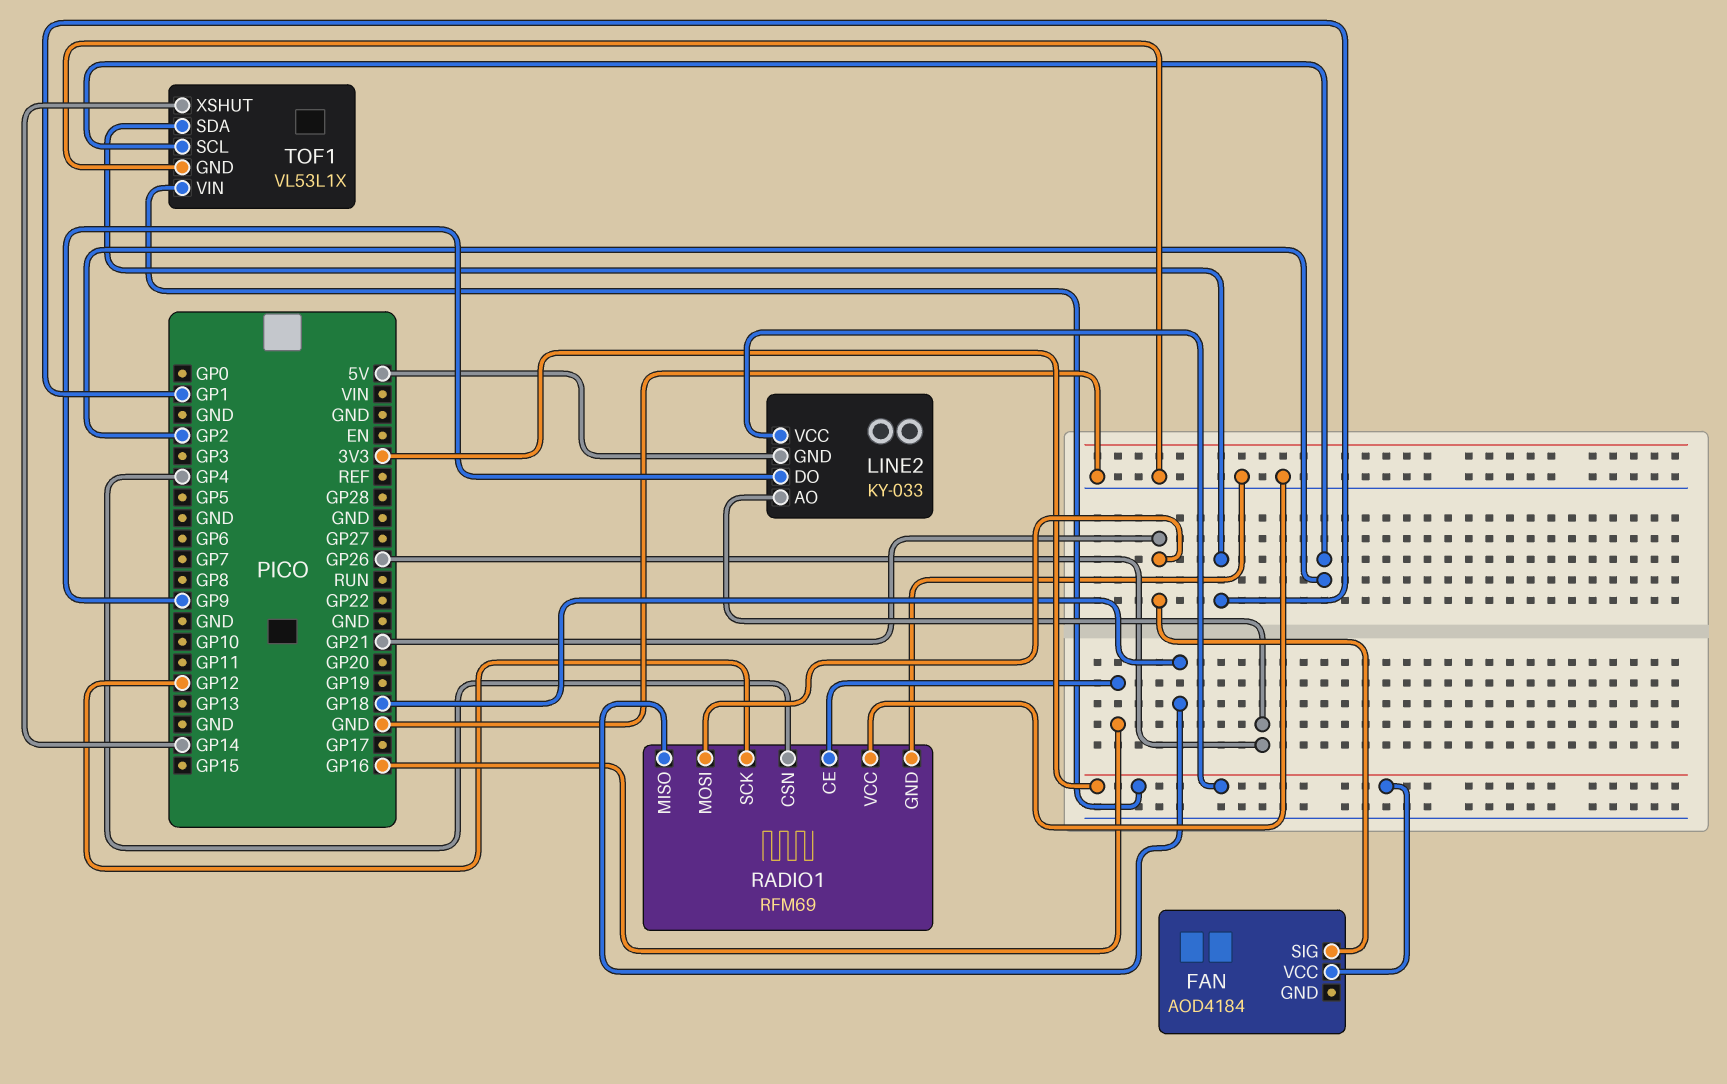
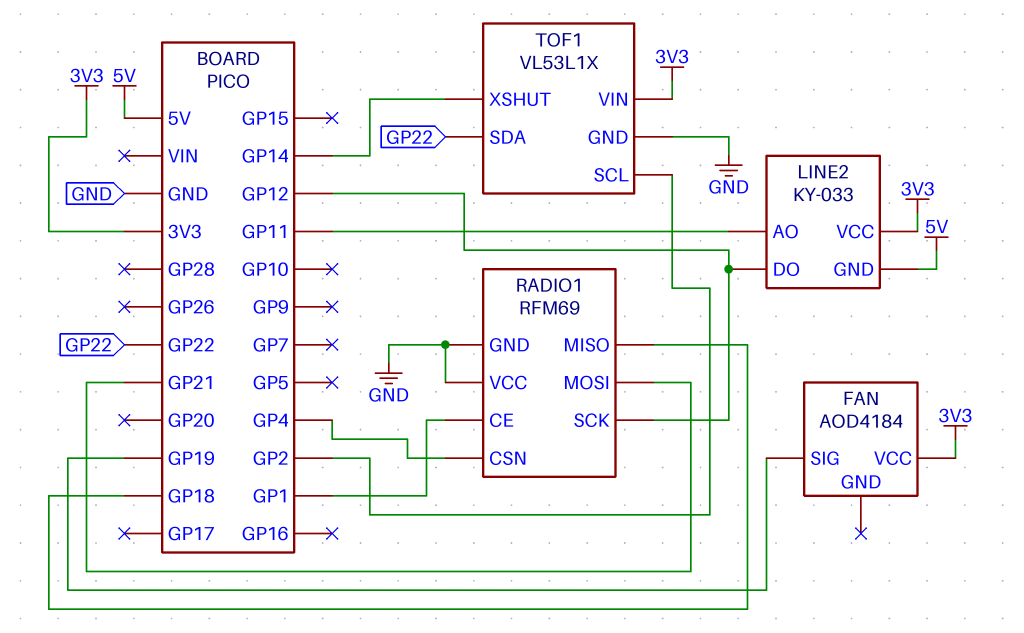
FAN pin SIG: GP21 -> GP19
LINE2 pin AO: GP26 -> GP11
LINE2 pin DO: GP9 -> GP12
RADIO1 pin CE: GP16 -> GP1
TOF1 pin SDA: GP1 -> GP22

